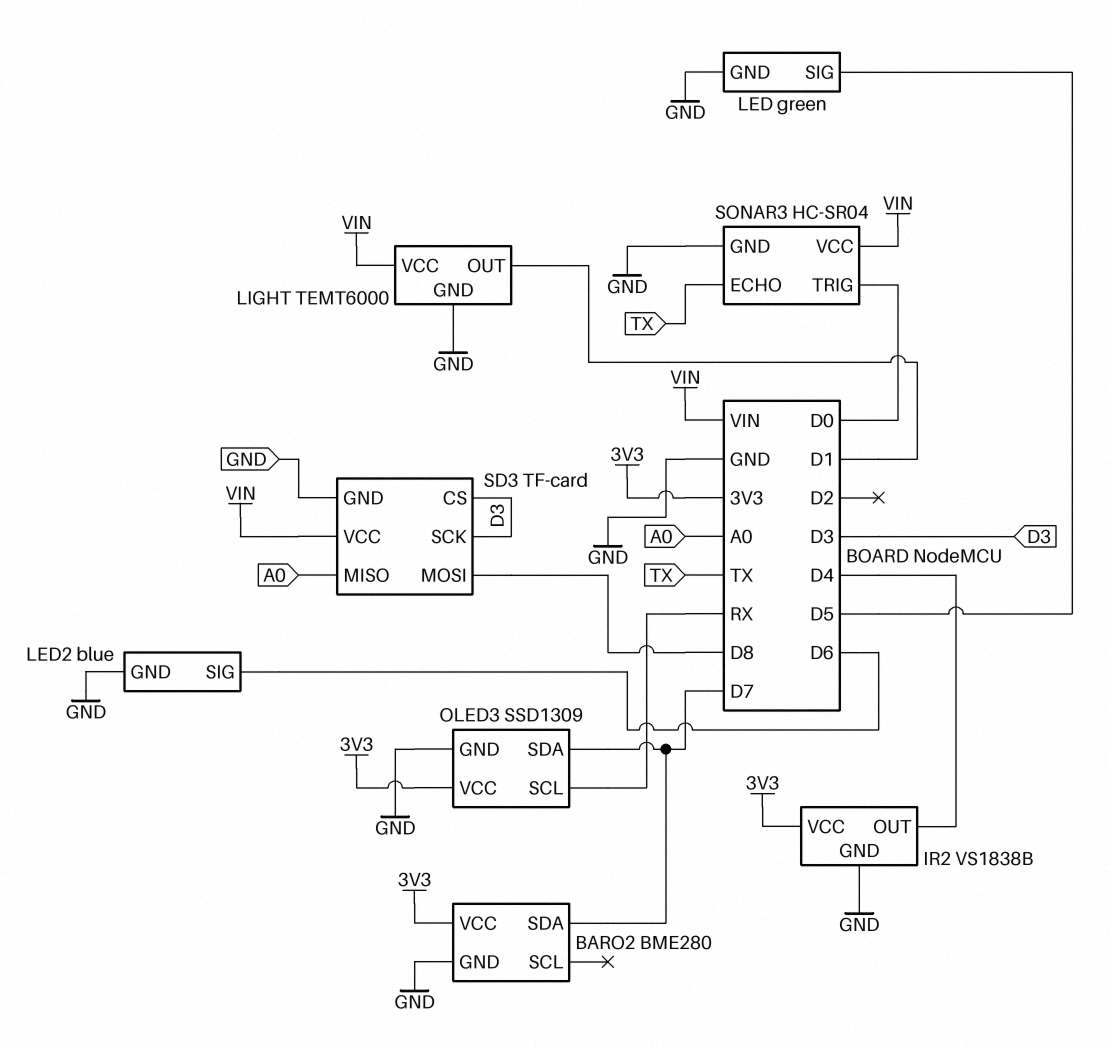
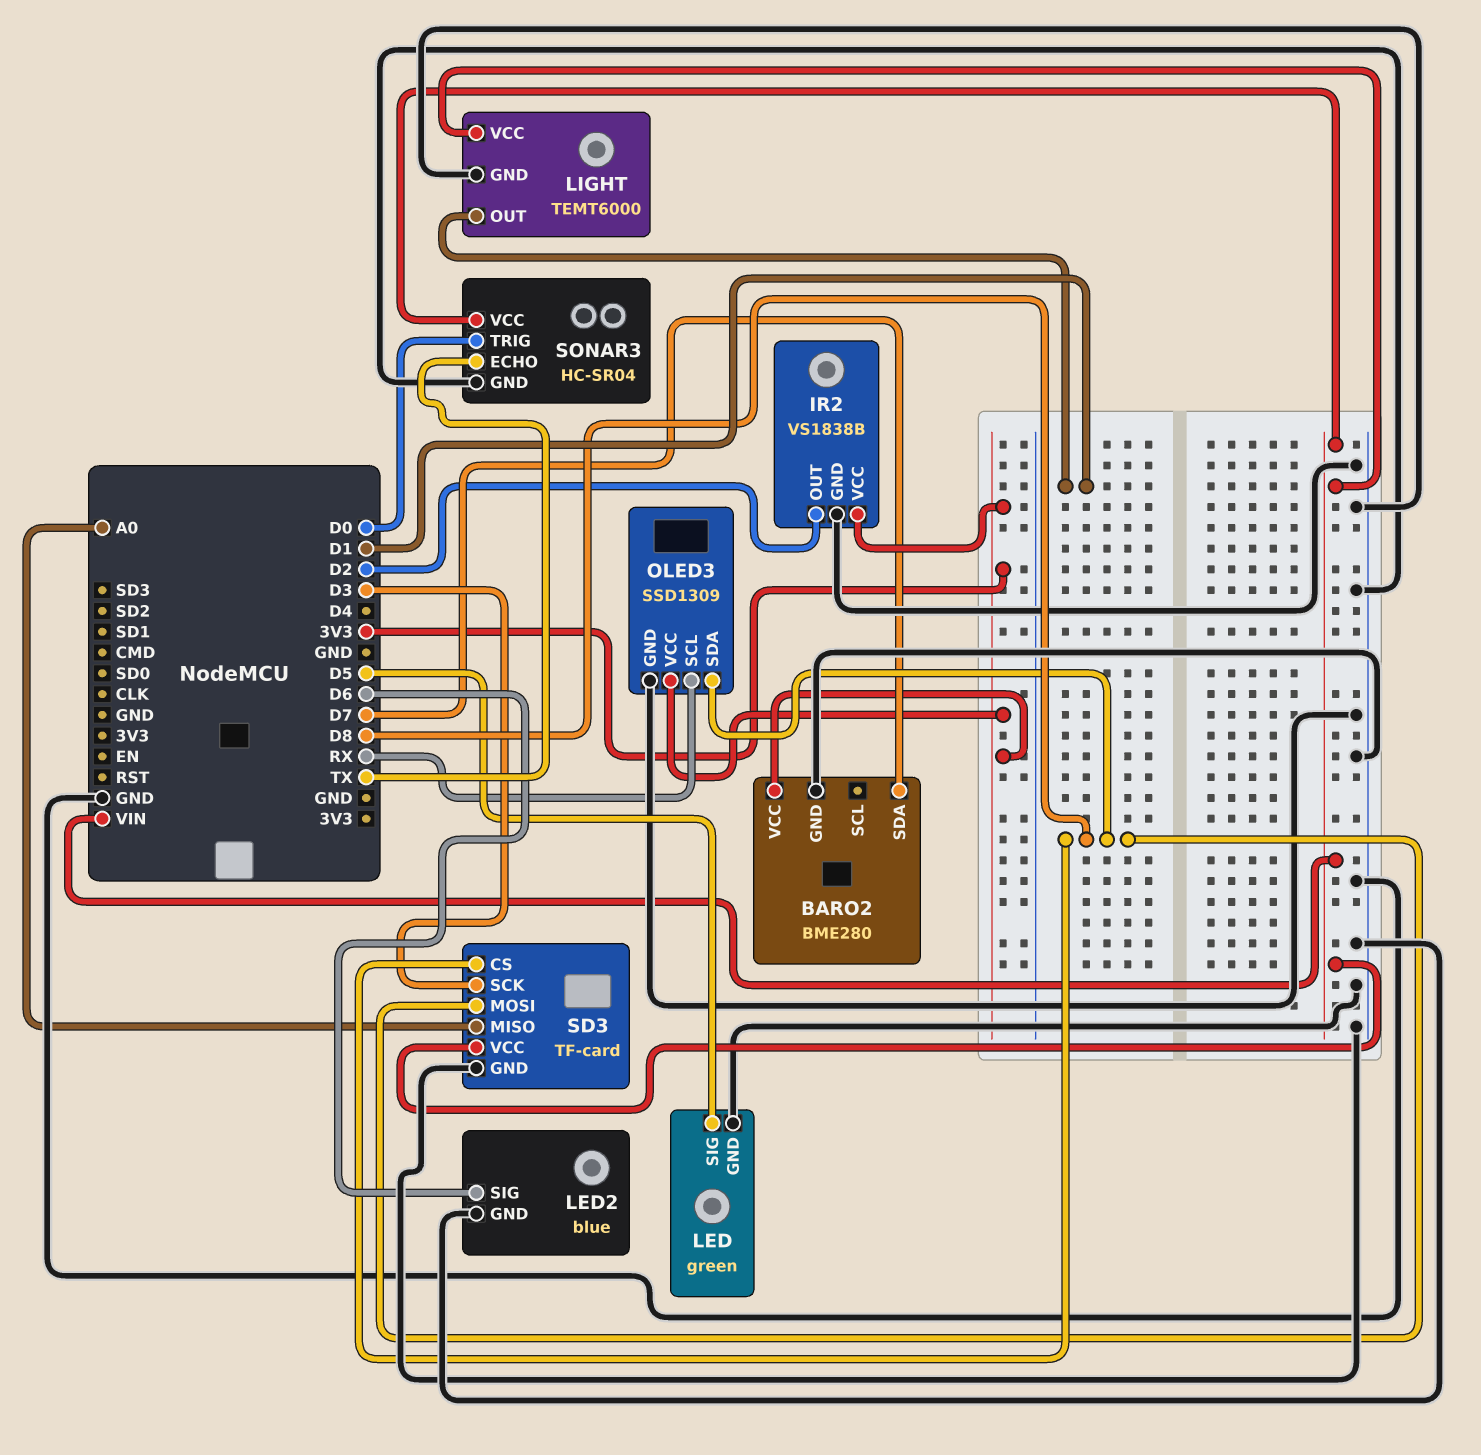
IR2 pin OUT: D4 -> D2
OLED3 pin SDA: D7 -> D8
SD3 pin CS: D3 -> D8

